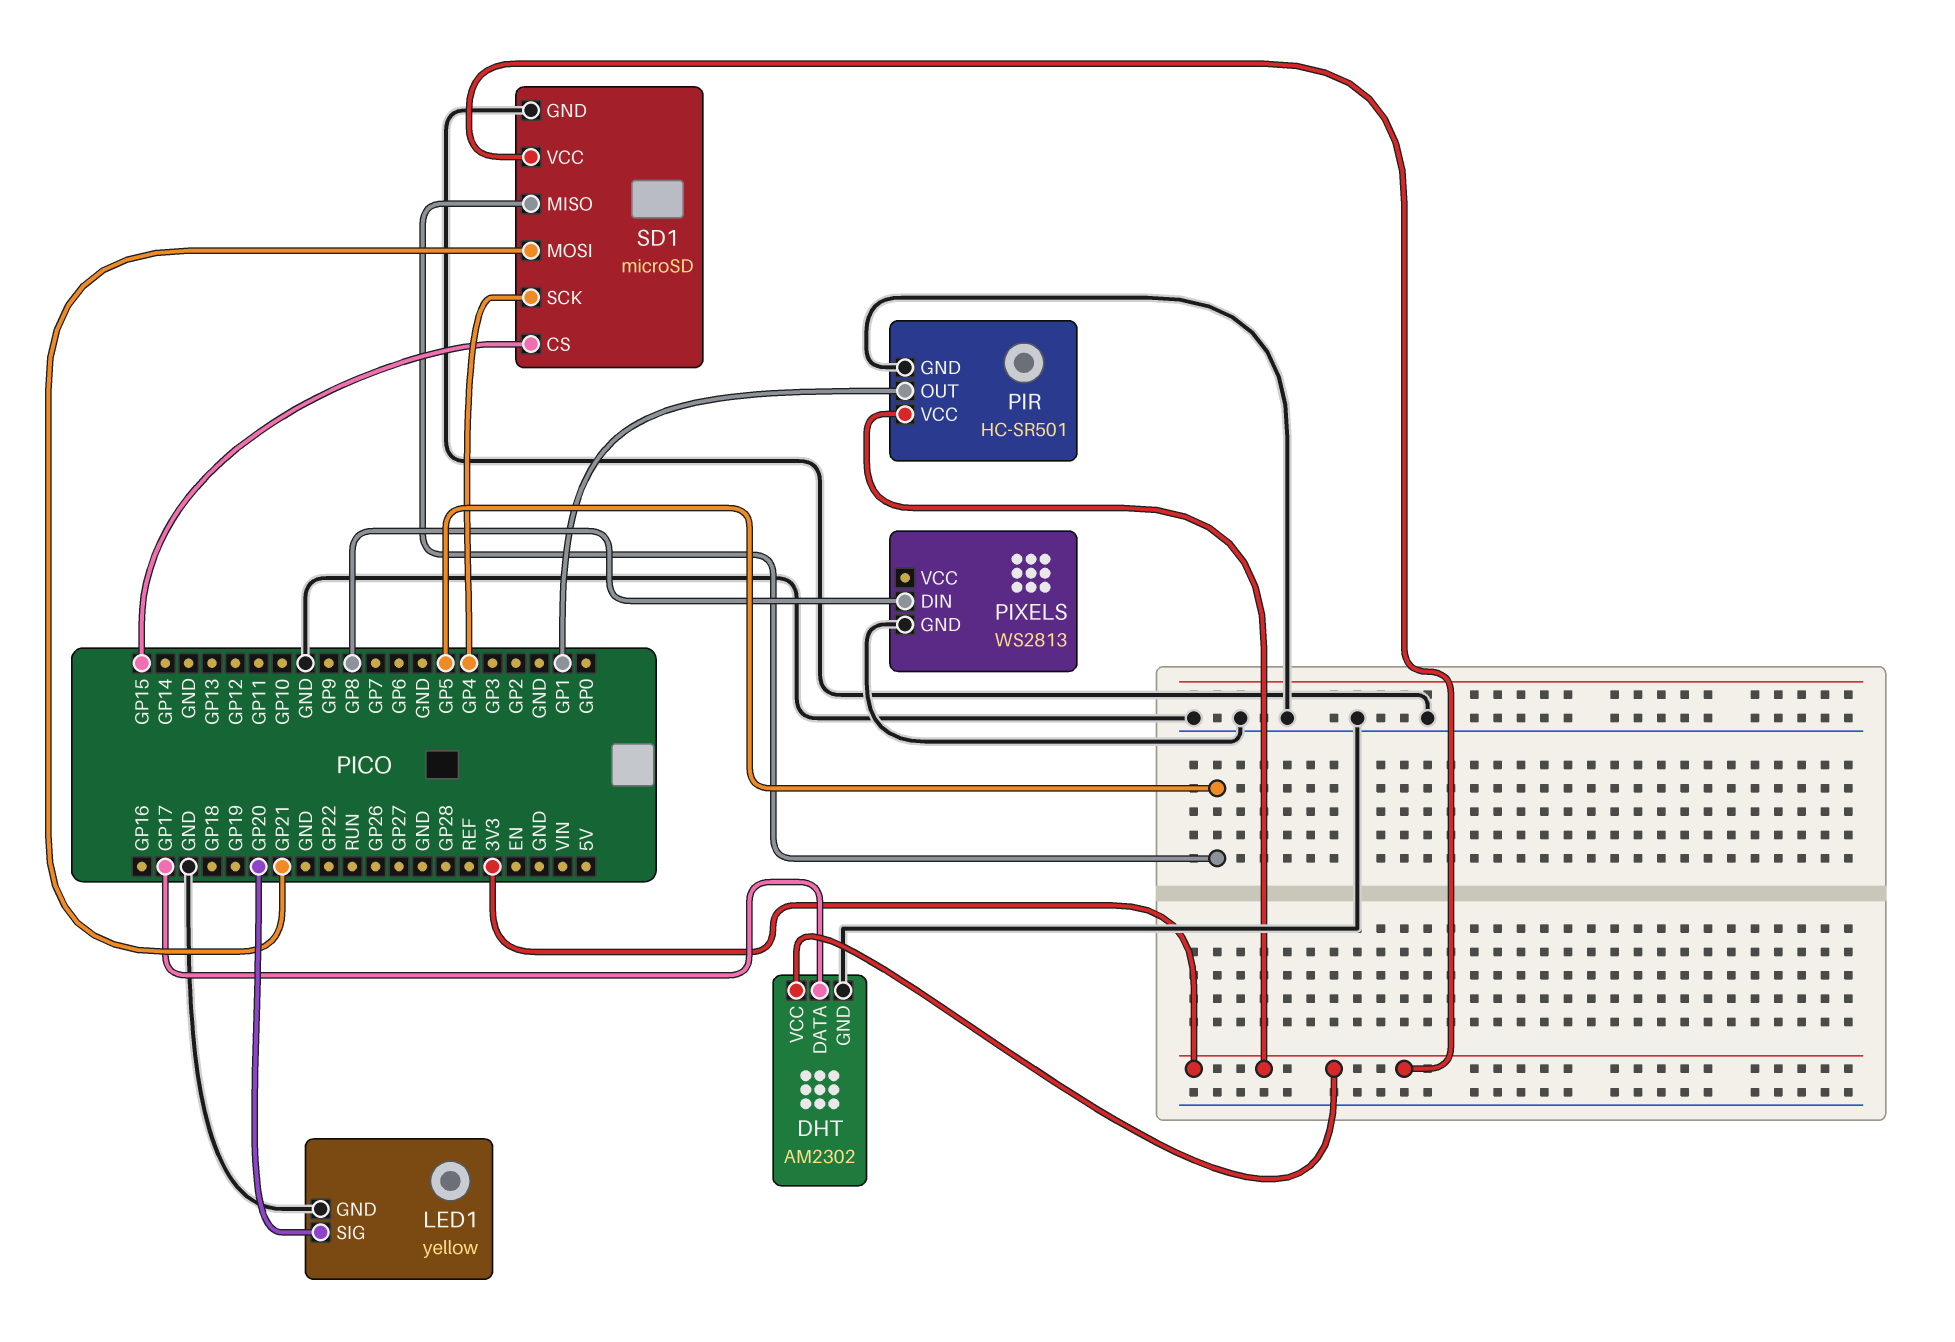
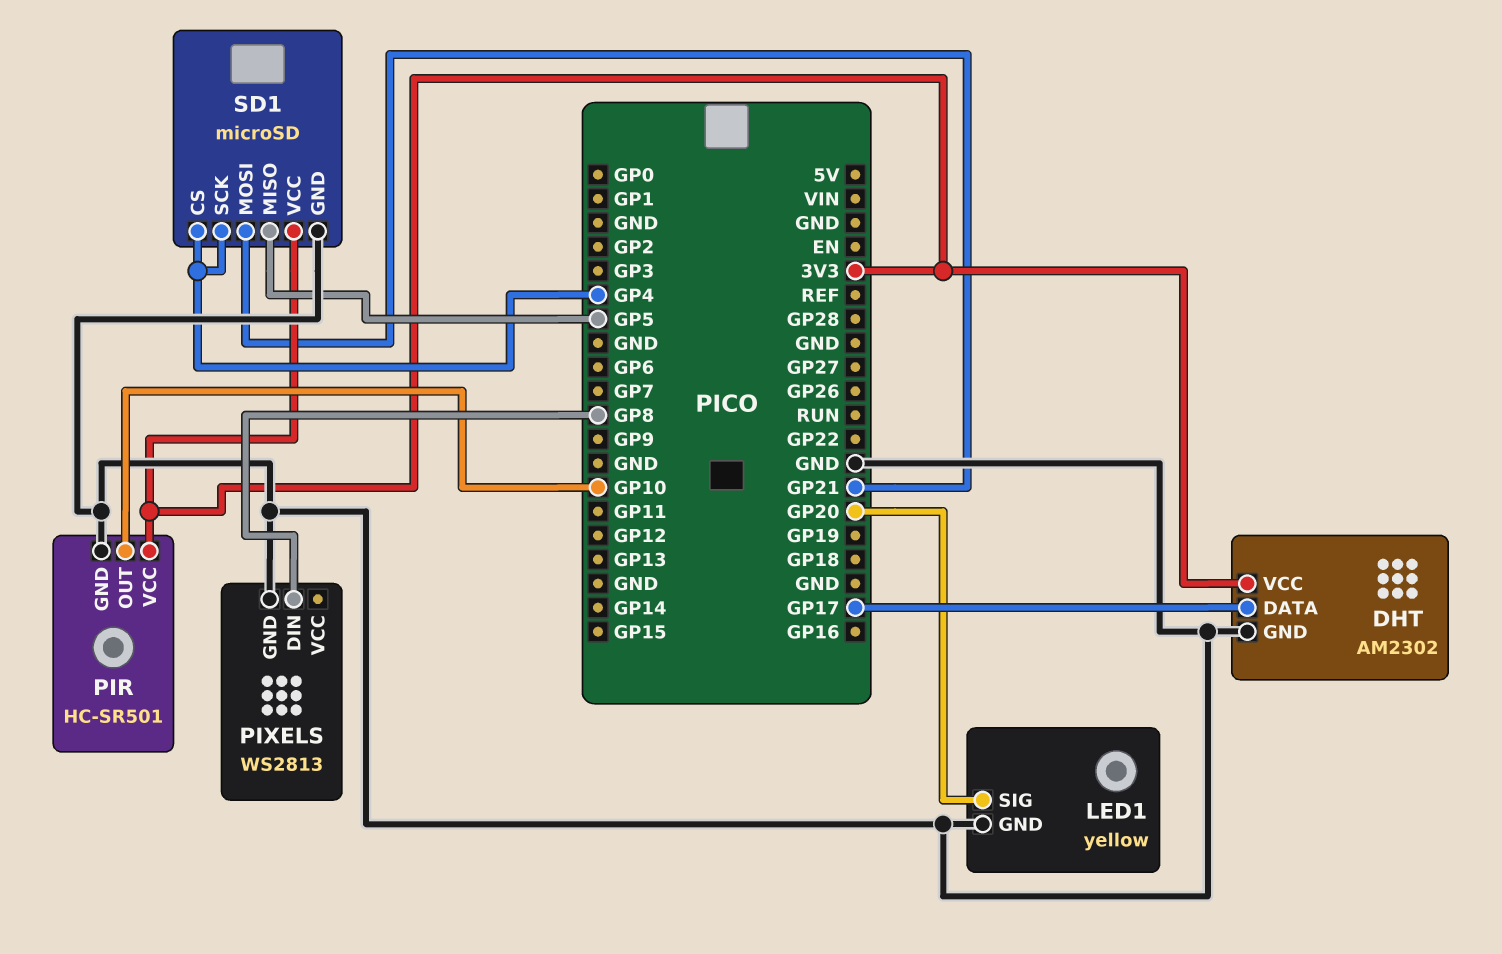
PIR pin OUT: GP1 -> GP10
SD1 pin CS: GP15 -> GP4

